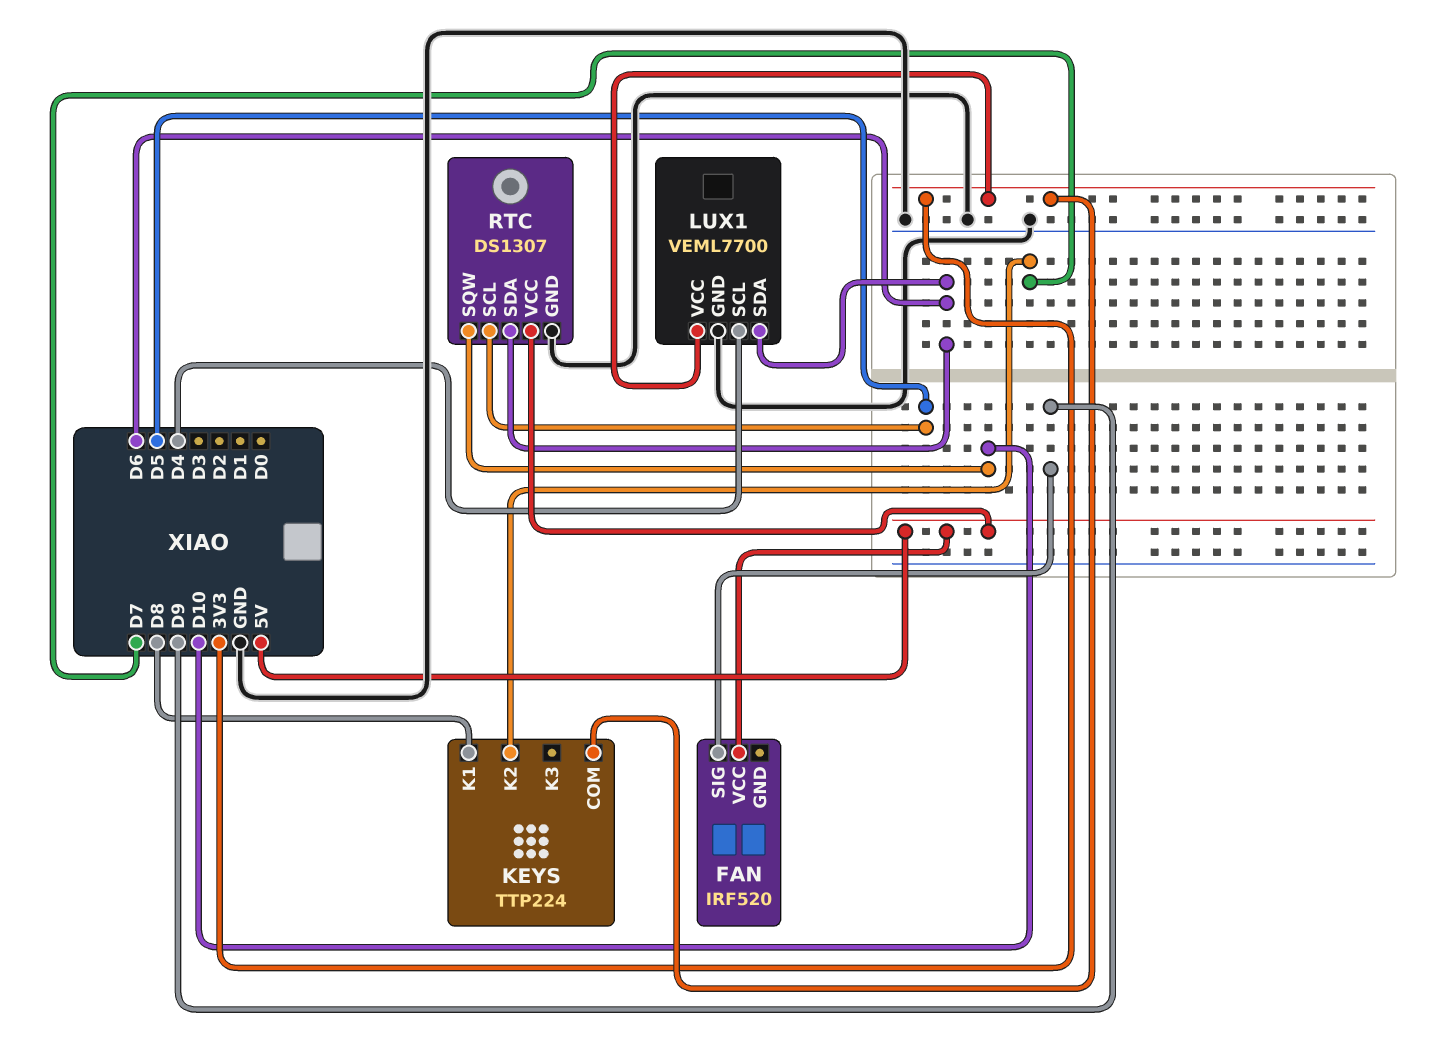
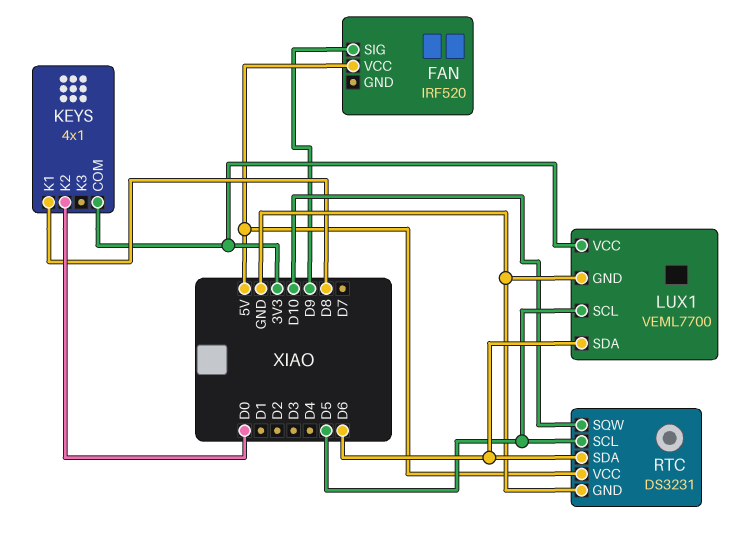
KEYS: TTP224 -> 4x1
KEYS pin K2: D7 -> D0
LUX1 pin SCL: D4 -> D5
RTC: DS1307 -> DS3231

